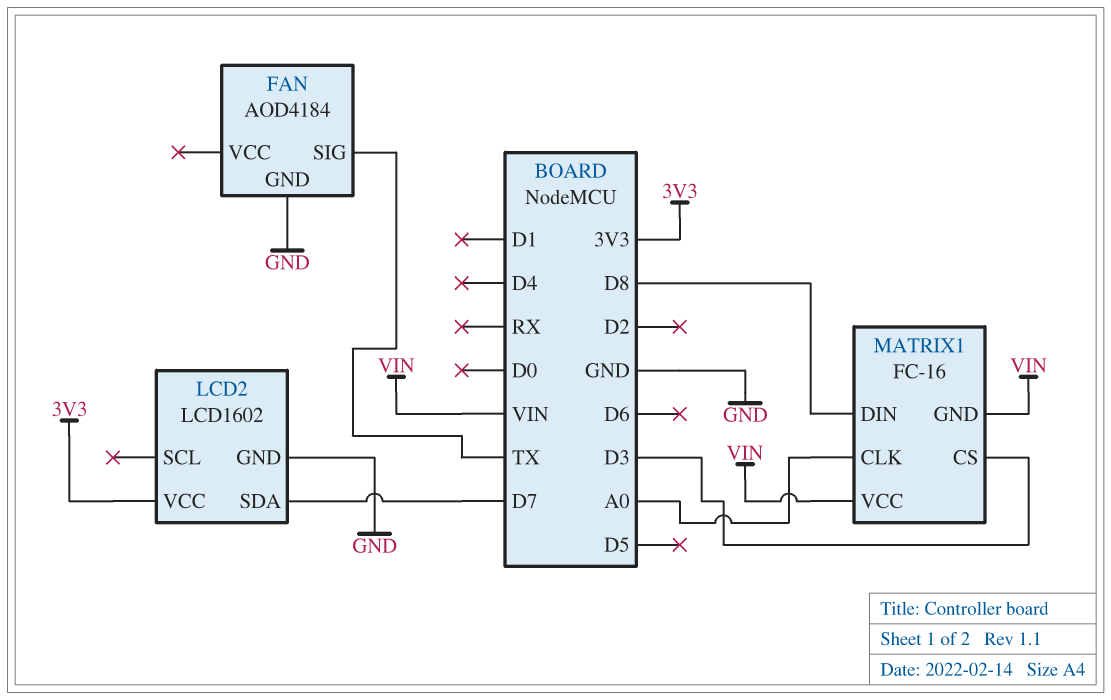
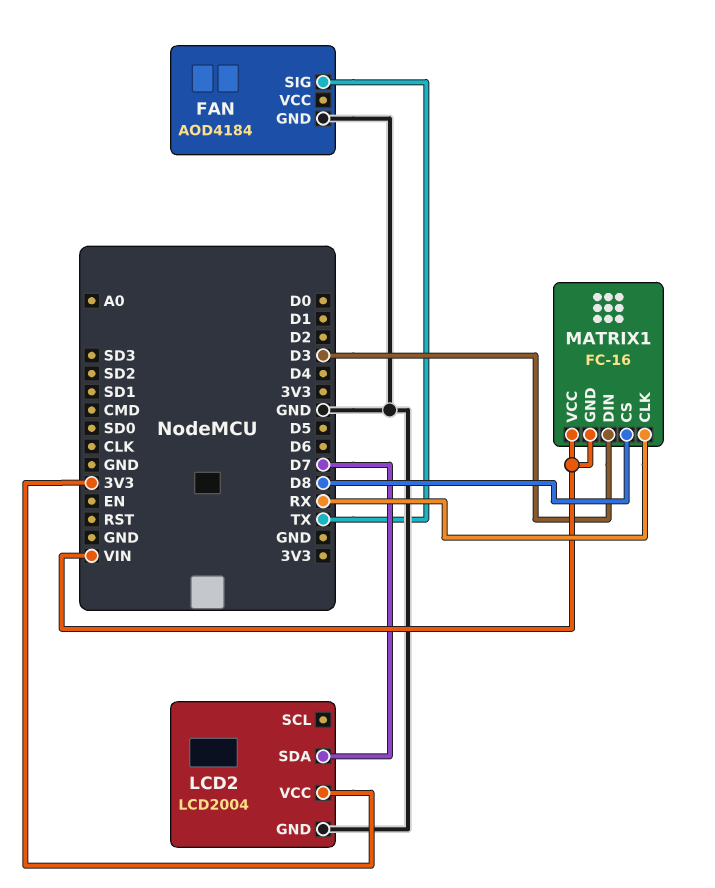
LCD2: LCD1602 -> LCD2004
MATRIX1 pin CLK: A0 -> RX
MATRIX1 pin CS: D3 -> D8
MATRIX1 pin DIN: D8 -> D3

